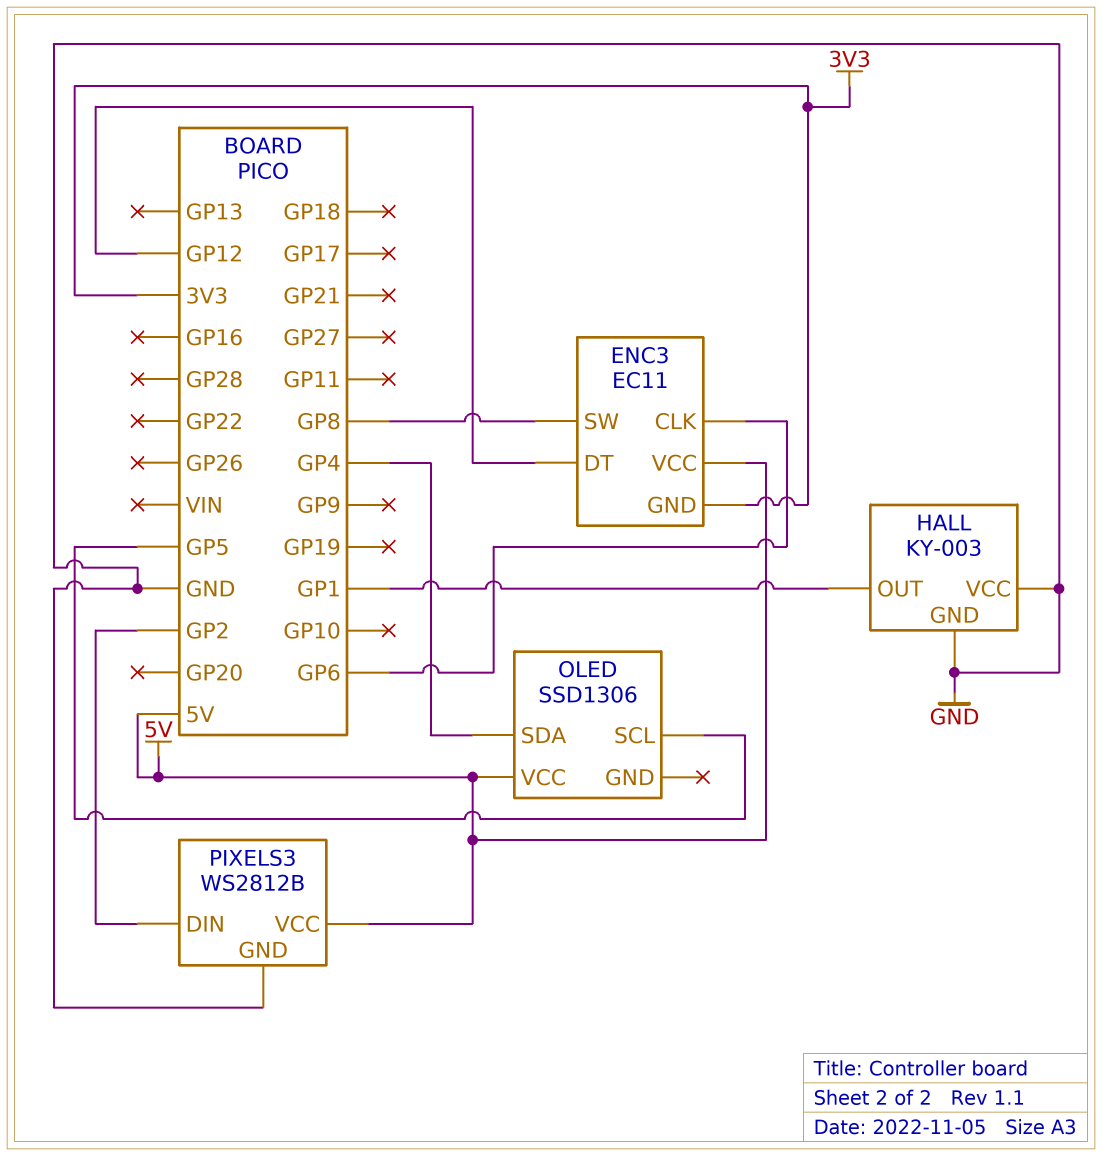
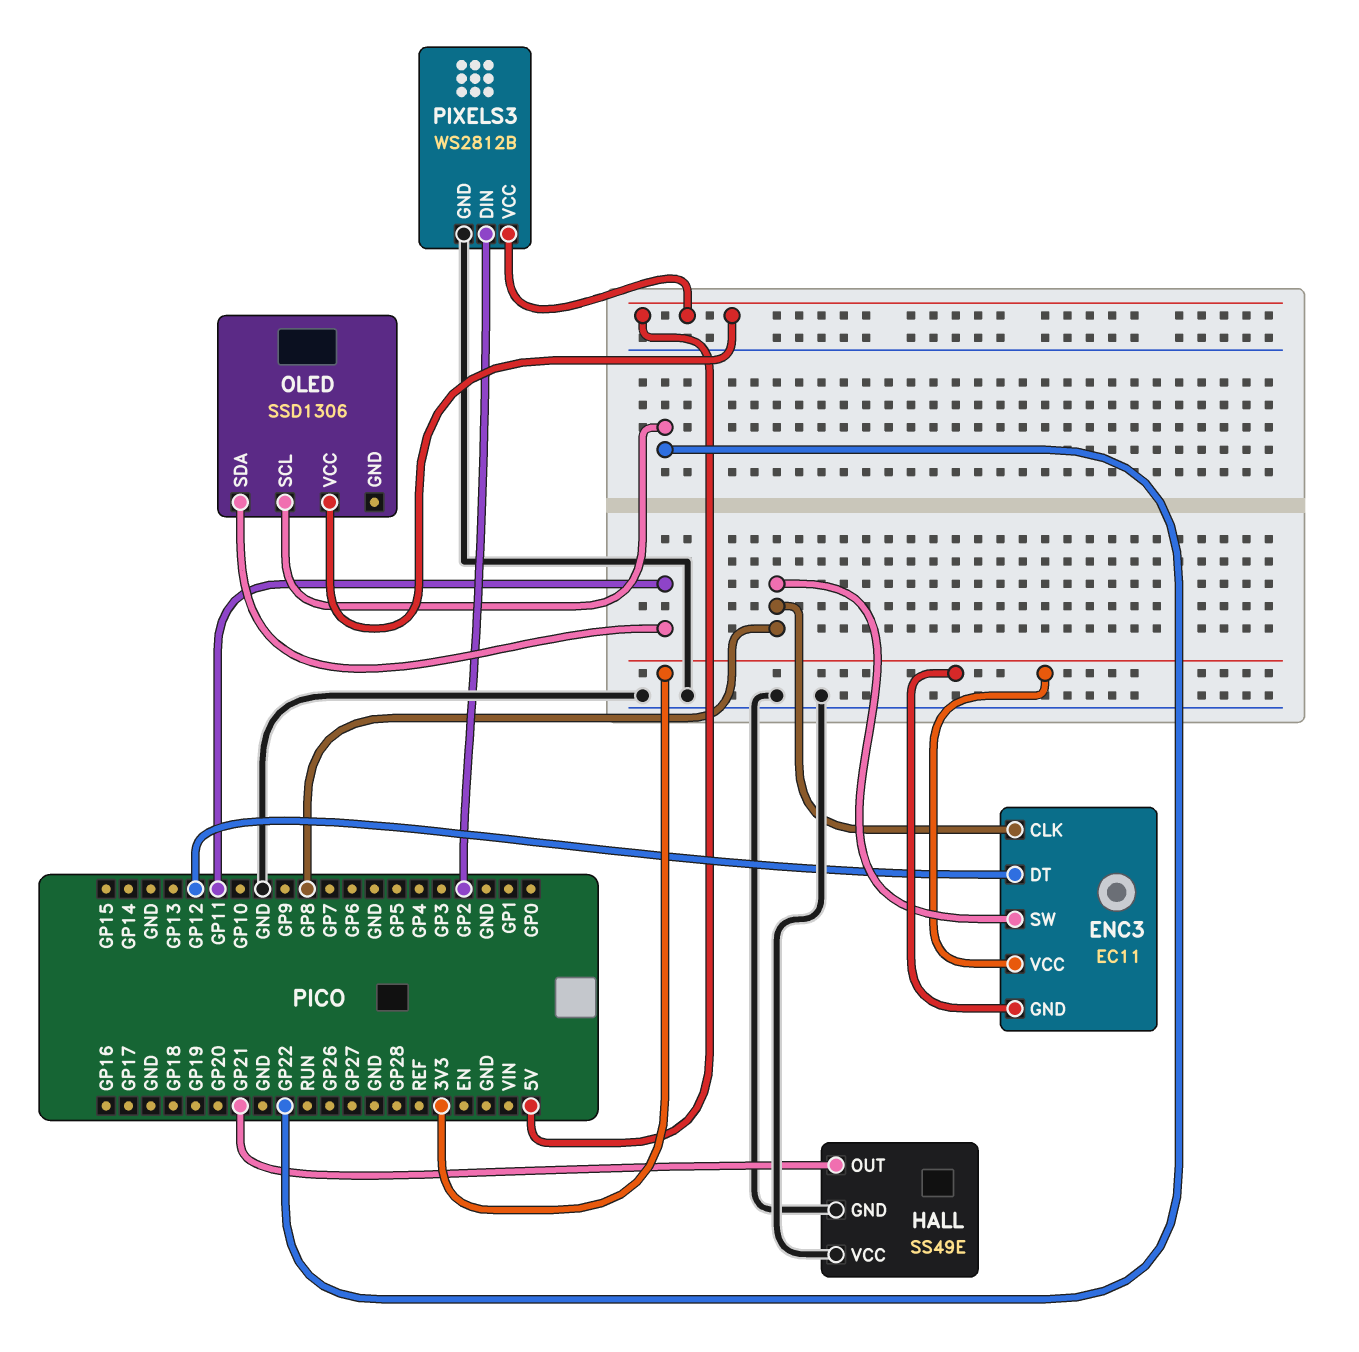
ENC3 pin CLK: GP6 -> GP8
ENC3 pin VCC: 5V -> 3V3
HALL: KY-003 -> SS49E
HALL pin OUT: GP1 -> GP21
OLED pin SCL: GP5 -> GP22
OLED pin SDA: GP4 -> GP11

